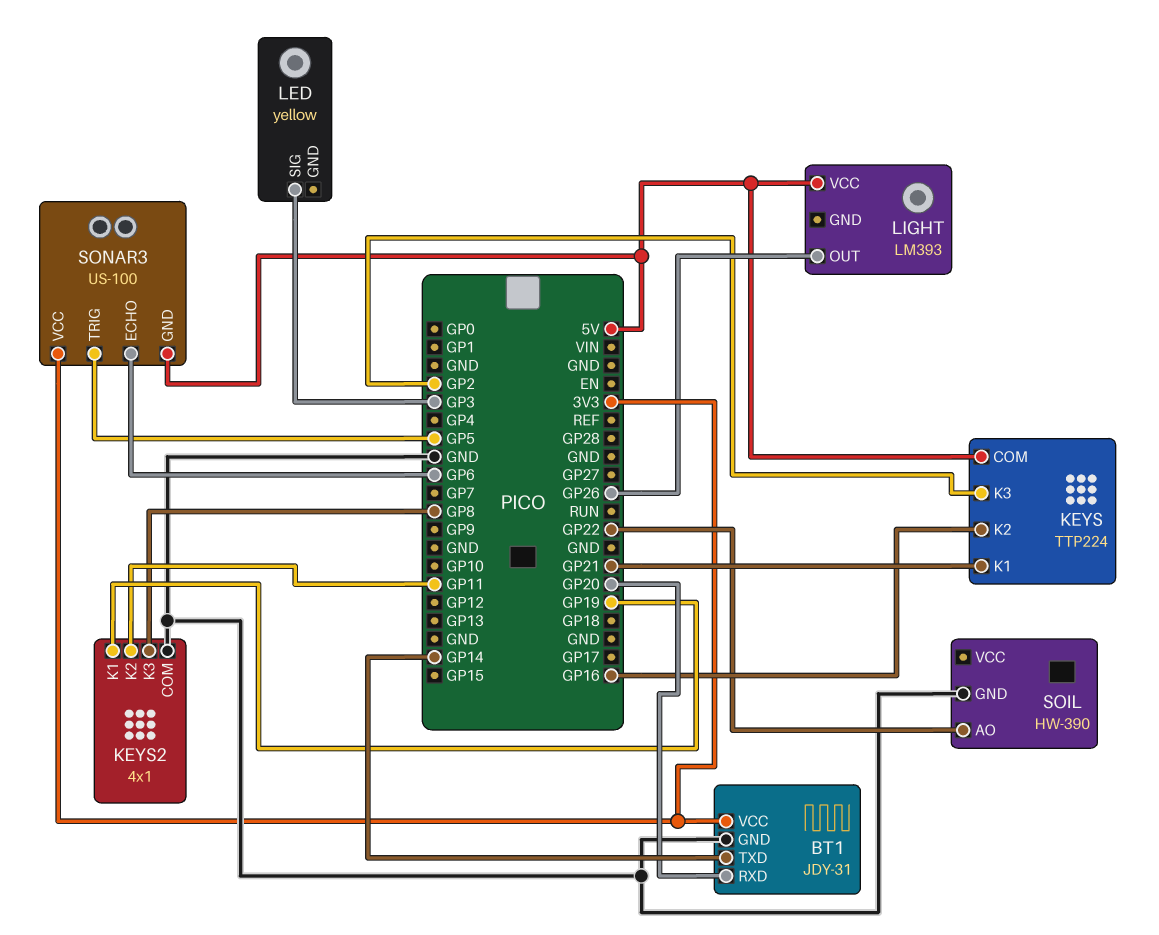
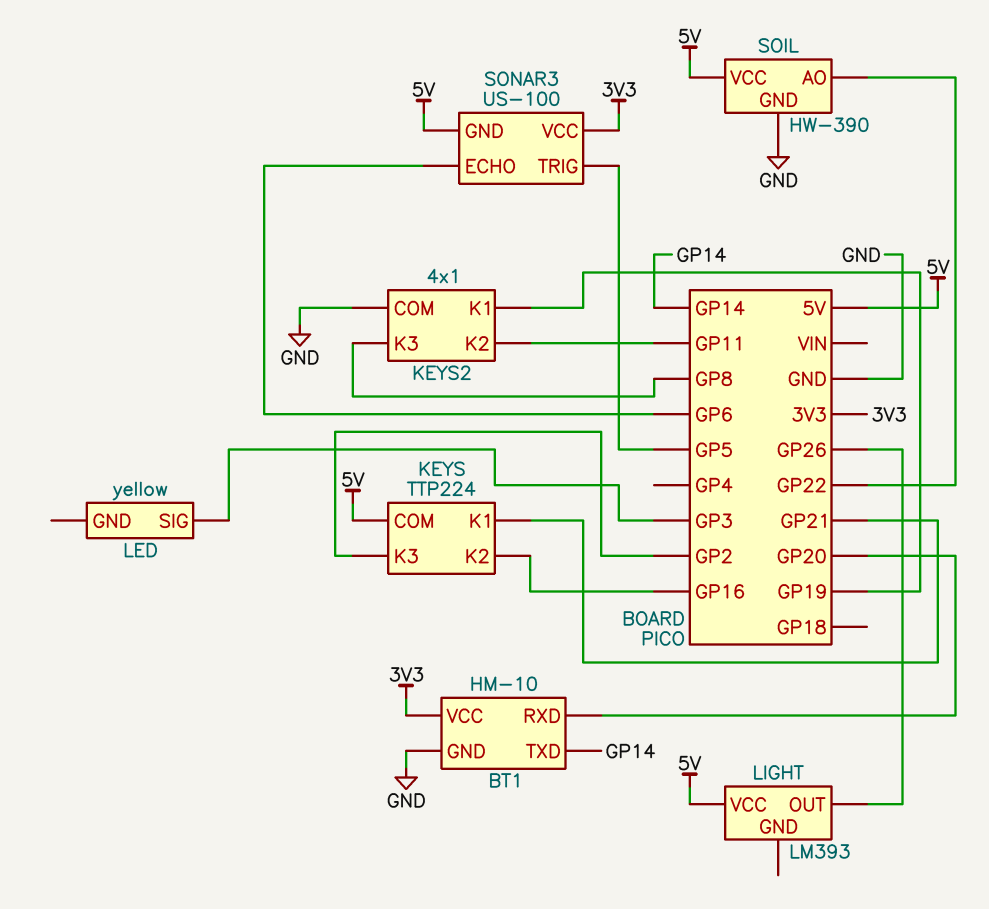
BT1: JDY-31 -> HM-10
SOIL pin VCC: none -> 5V

